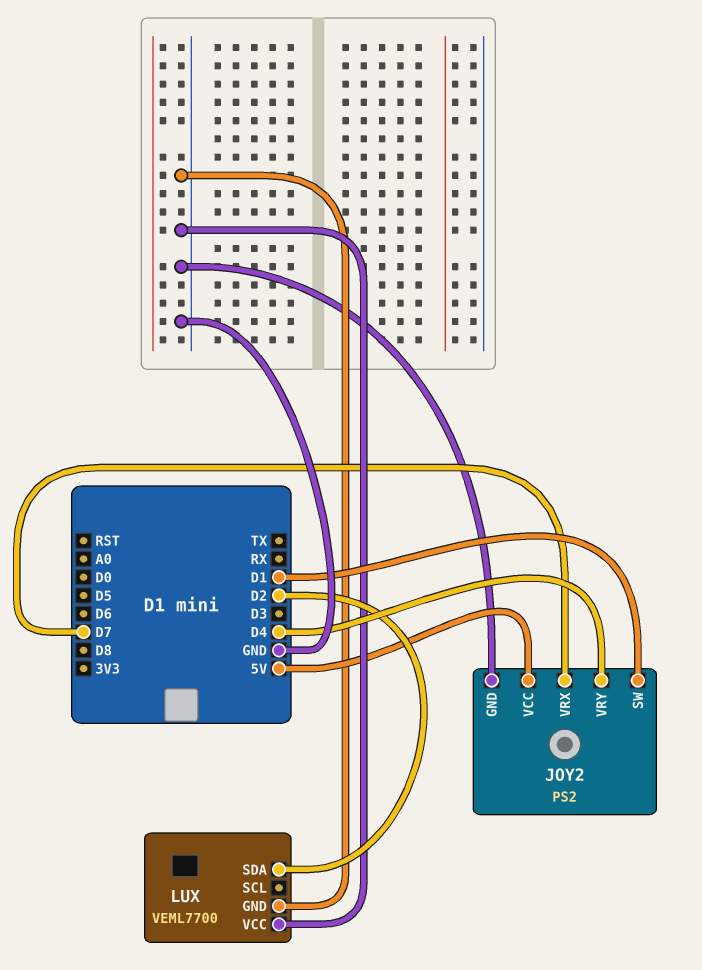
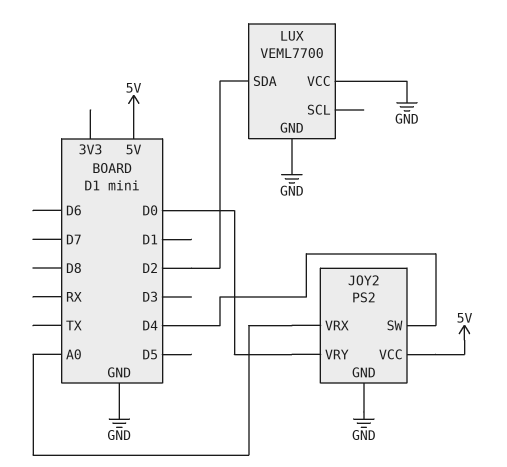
JOY2 pin SW: D1 -> D4
JOY2 pin VRX: D7 -> A0
JOY2 pin VRY: D4 -> D0

